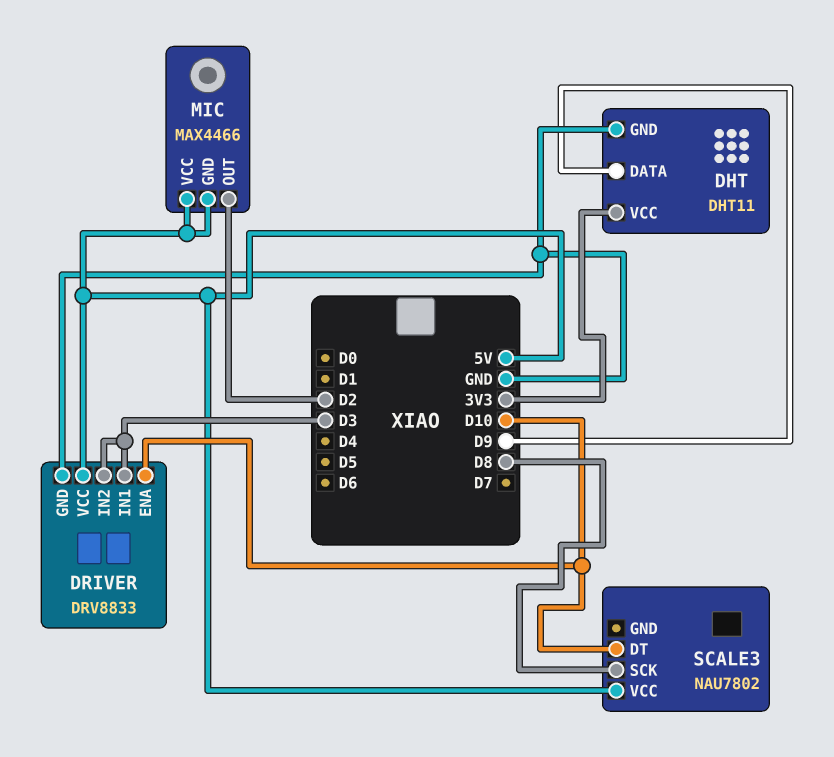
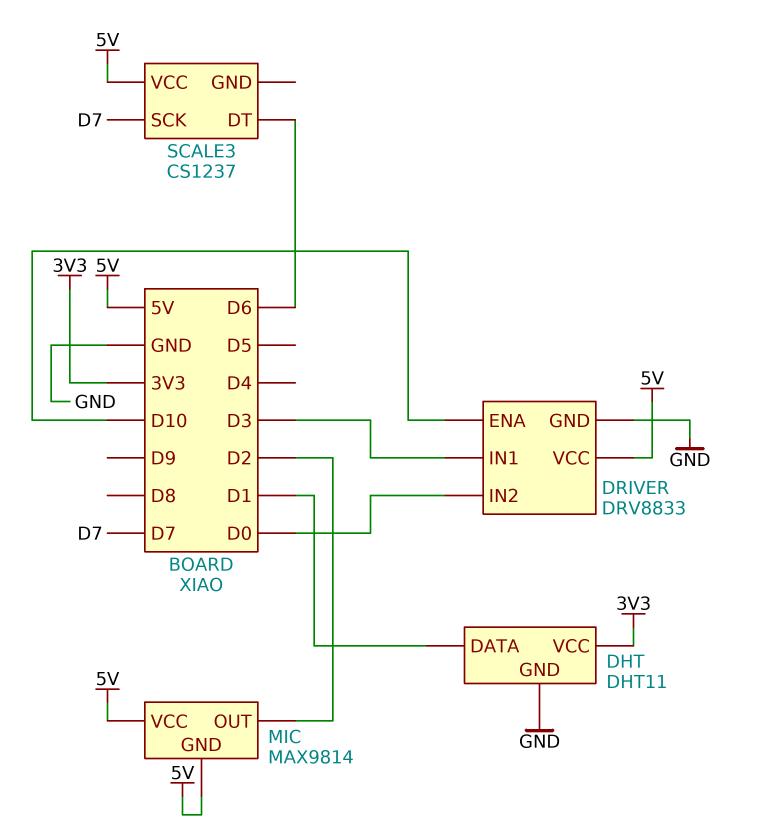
DHT pin DATA: D9 -> D1
DRIVER pin IN2: D3 -> D0
MIC: MAX4466 -> MAX9814
SCALE3: NAU7802 -> CS1237
SCALE3 pin DT: D10 -> D6
SCALE3 pin SCK: D8 -> D7

